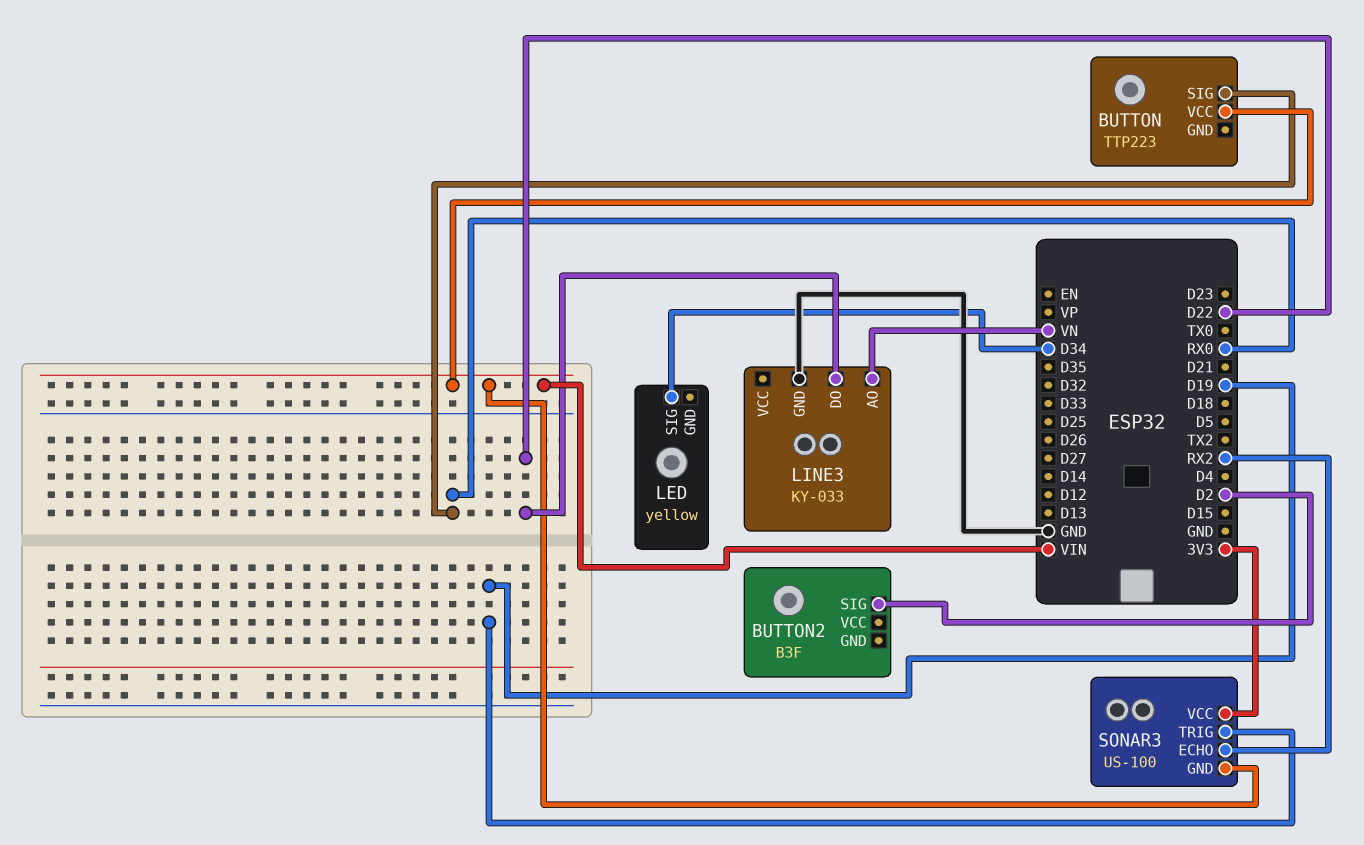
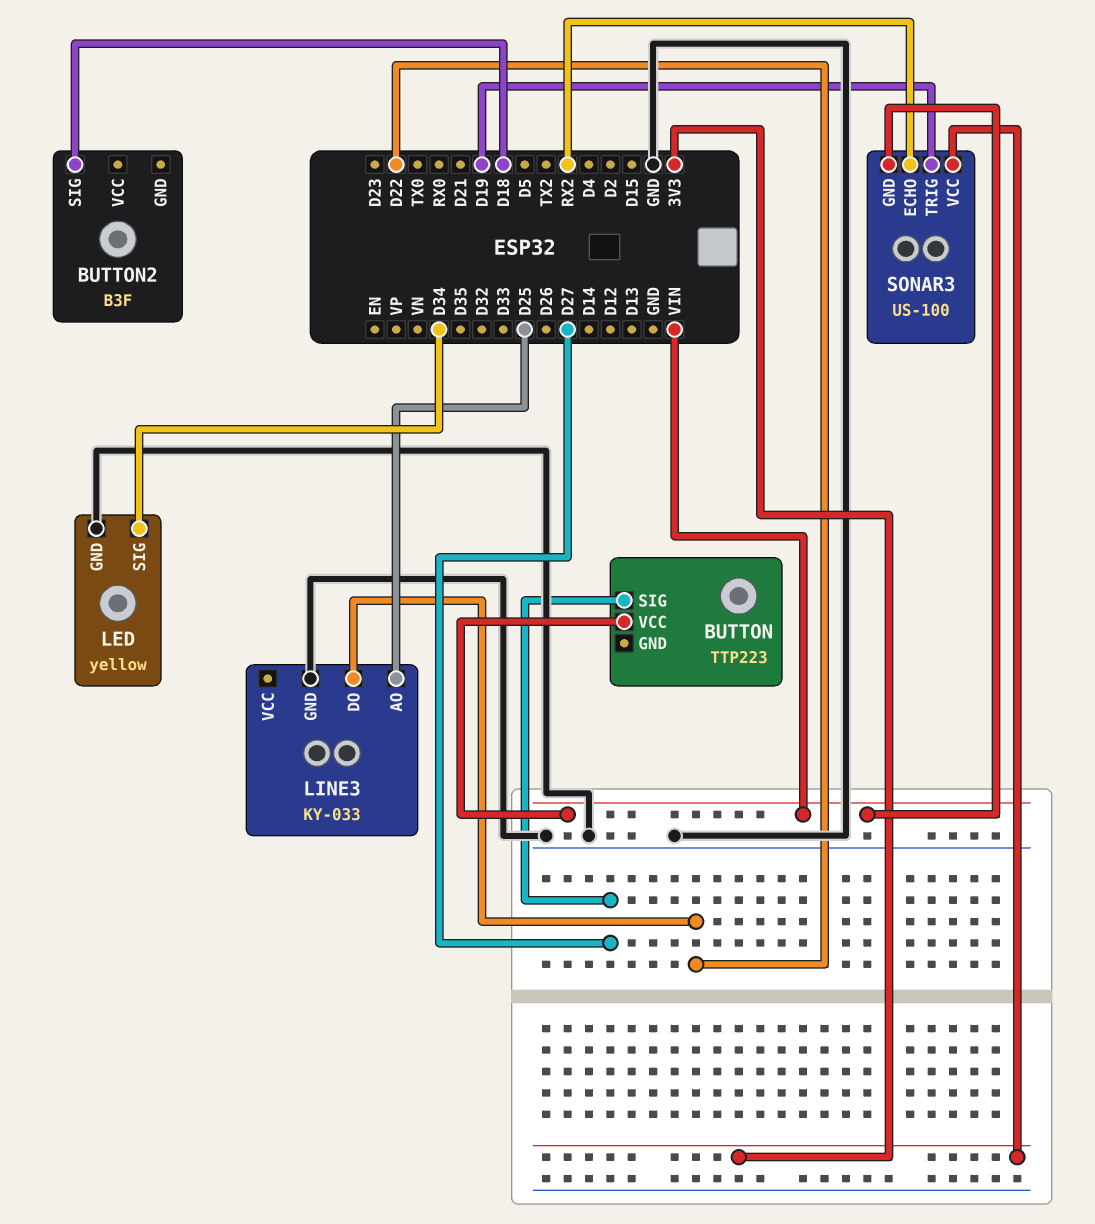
BUTTON pin SIG: RX0 -> D27
BUTTON2 pin SIG: D2 -> D18
LED pin GND: none -> GND
LINE3 pin AO: VN -> D25

